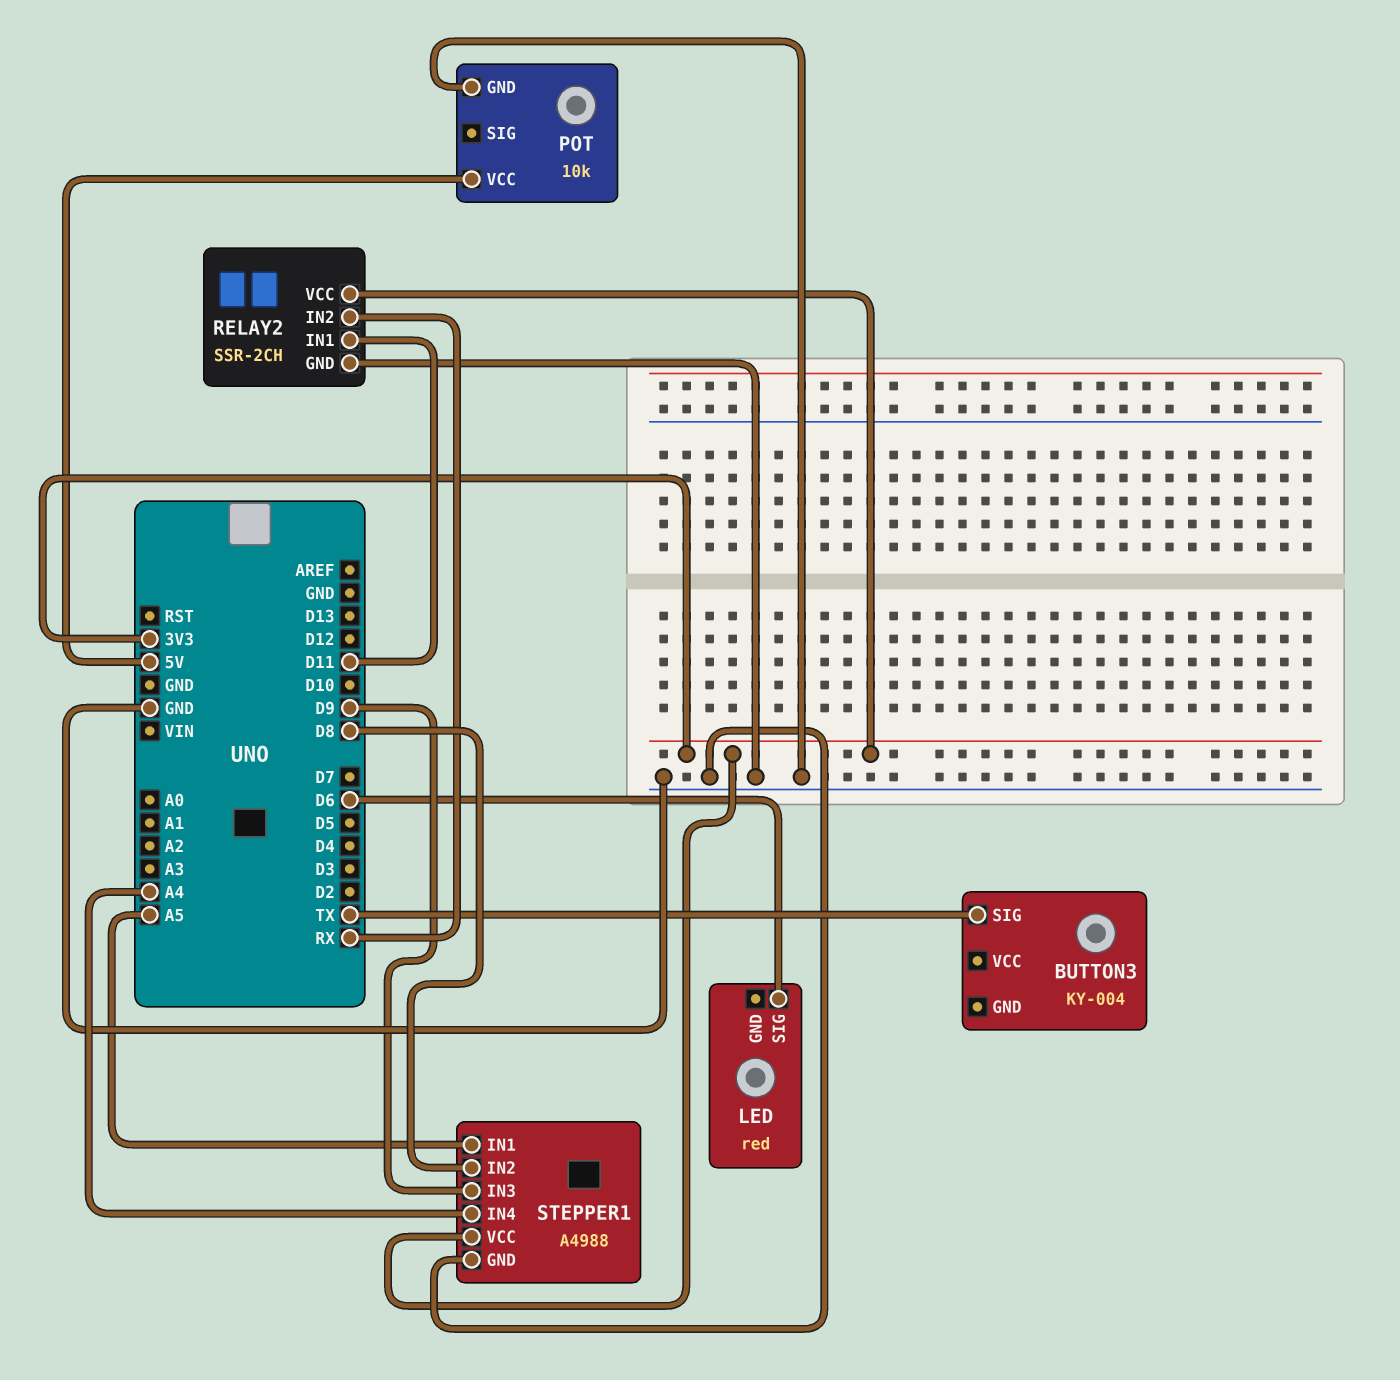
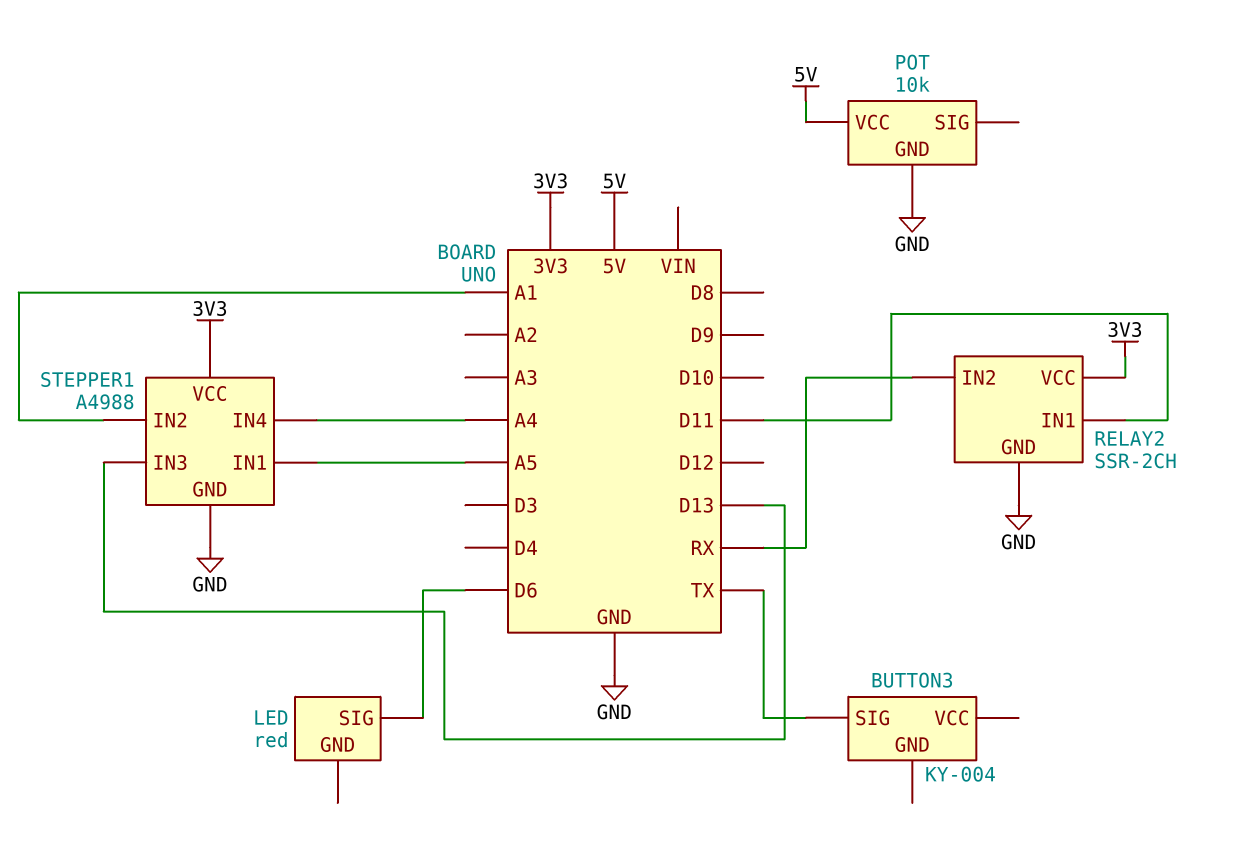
STEPPER1 pin IN2: D8 -> A1
STEPPER1 pin IN3: D9 -> D13

